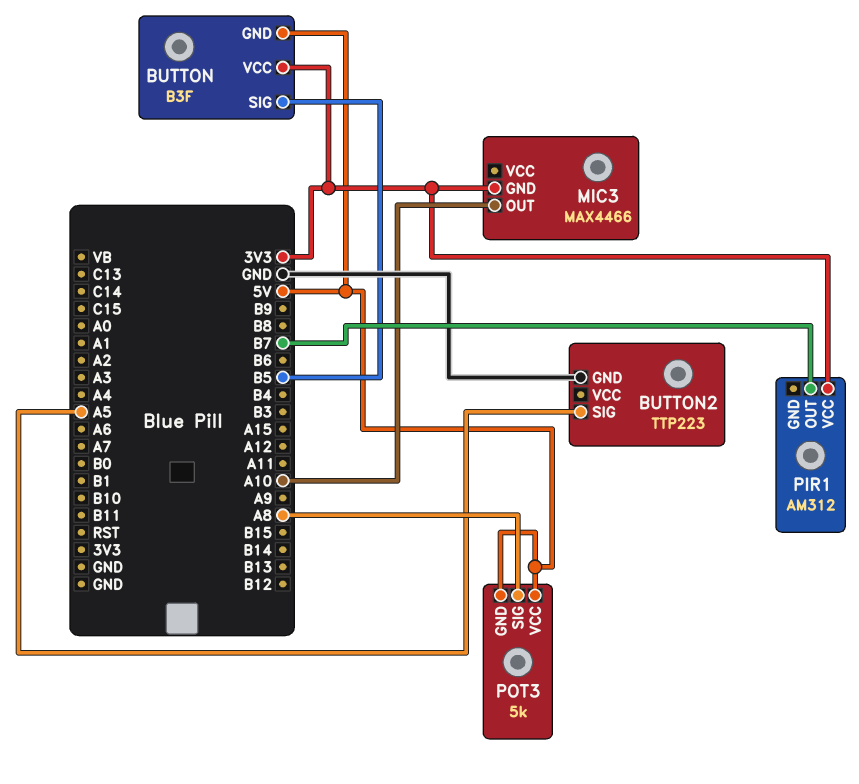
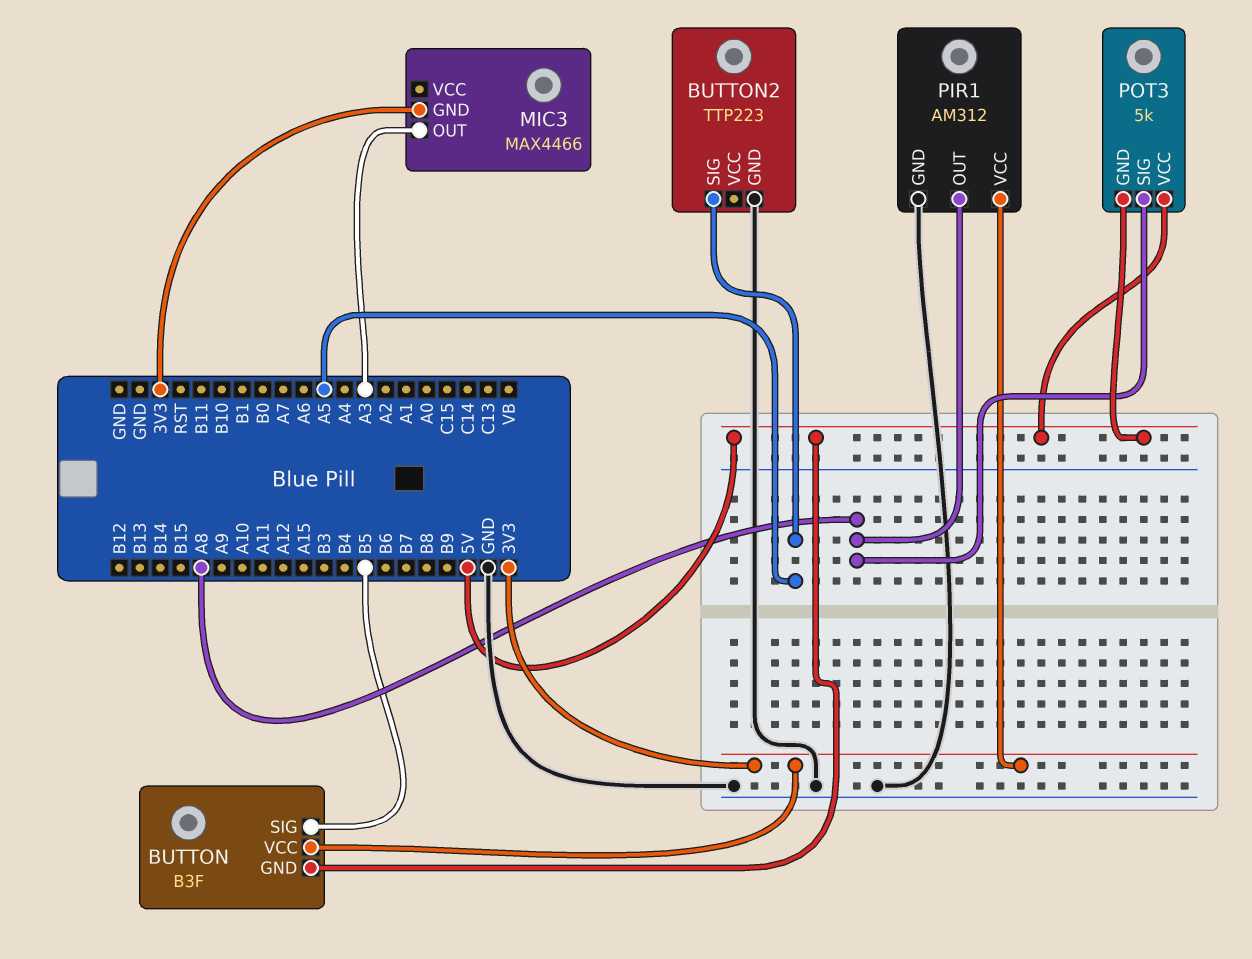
MIC3 pin OUT: A10 -> A3
PIR1 pin GND: none -> GND
PIR1 pin OUT: B7 -> A8

